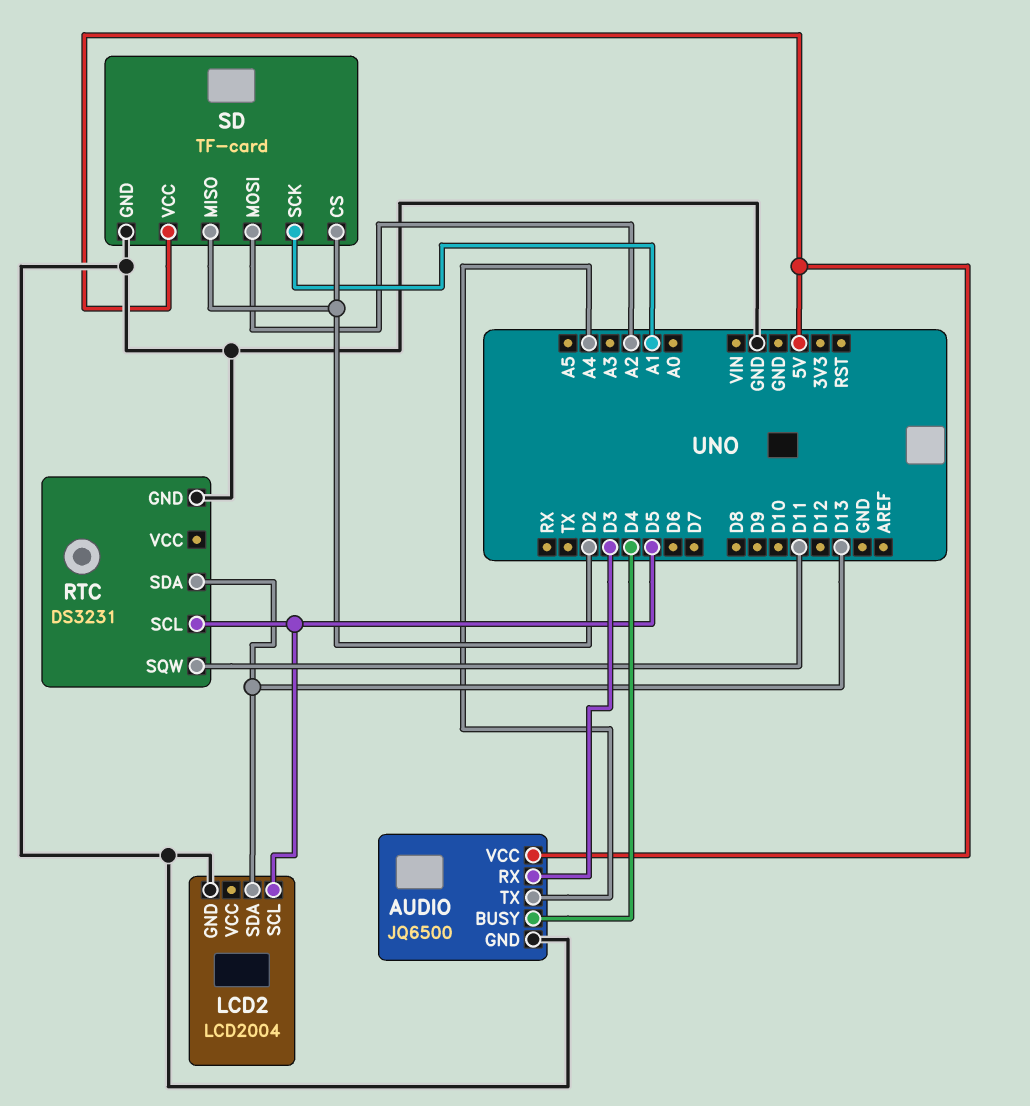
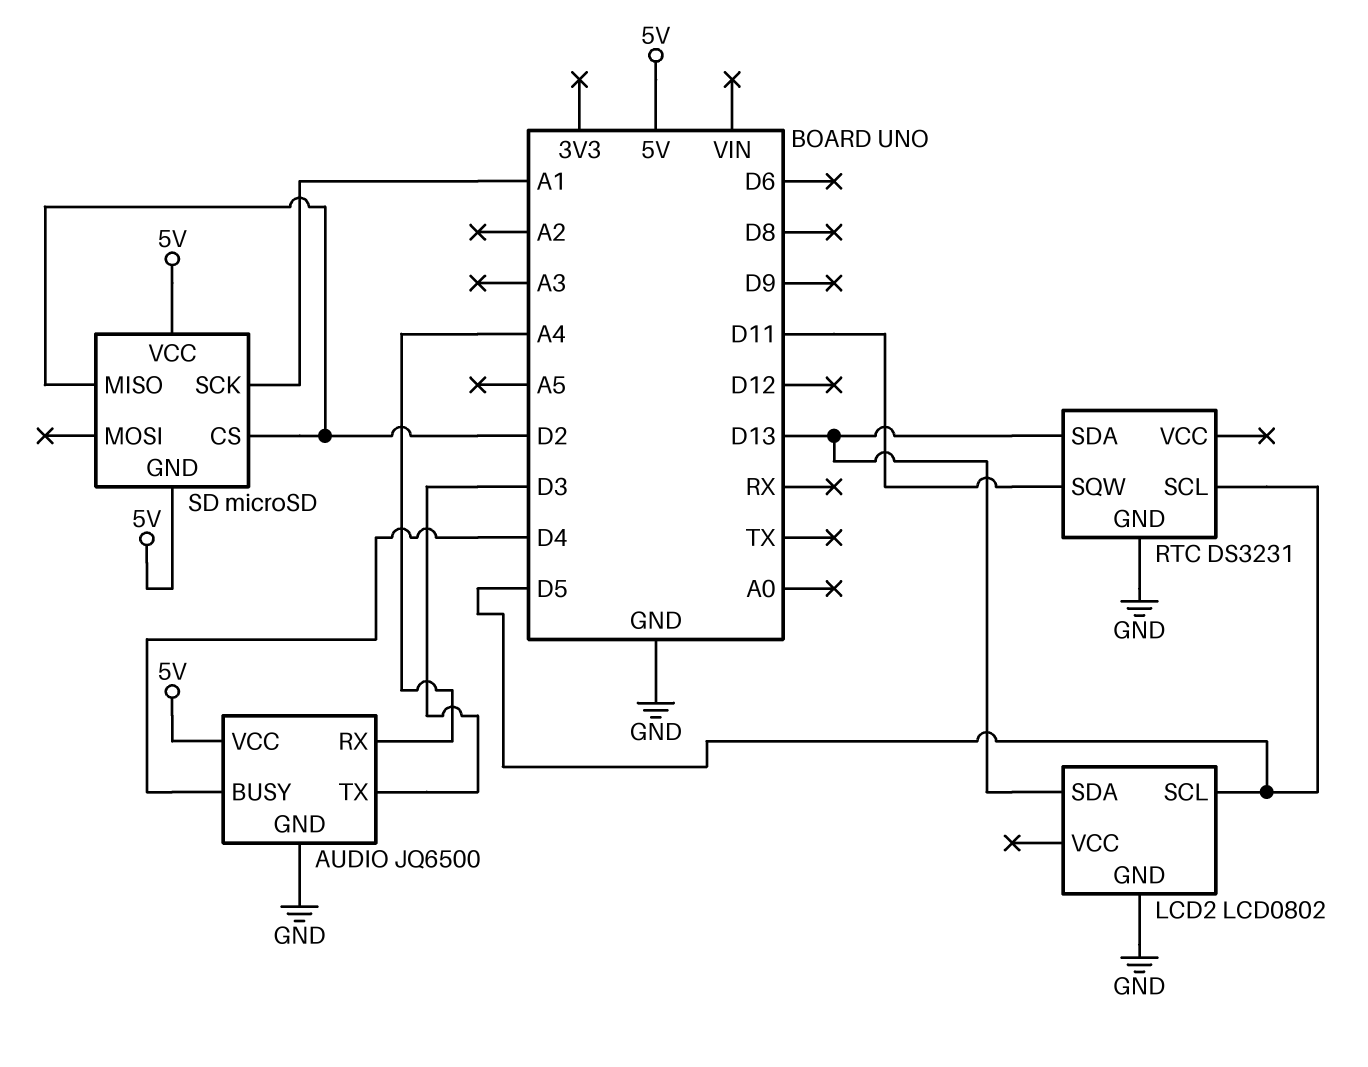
AUDIO pin RX: D3 -> A4
AUDIO pin TX: A4 -> D3
LCD2: LCD2004 -> LCD0802
SD: TF-card -> microSD
SD pin GND: GND -> 5V
SD pin MOSI: A2 -> none

